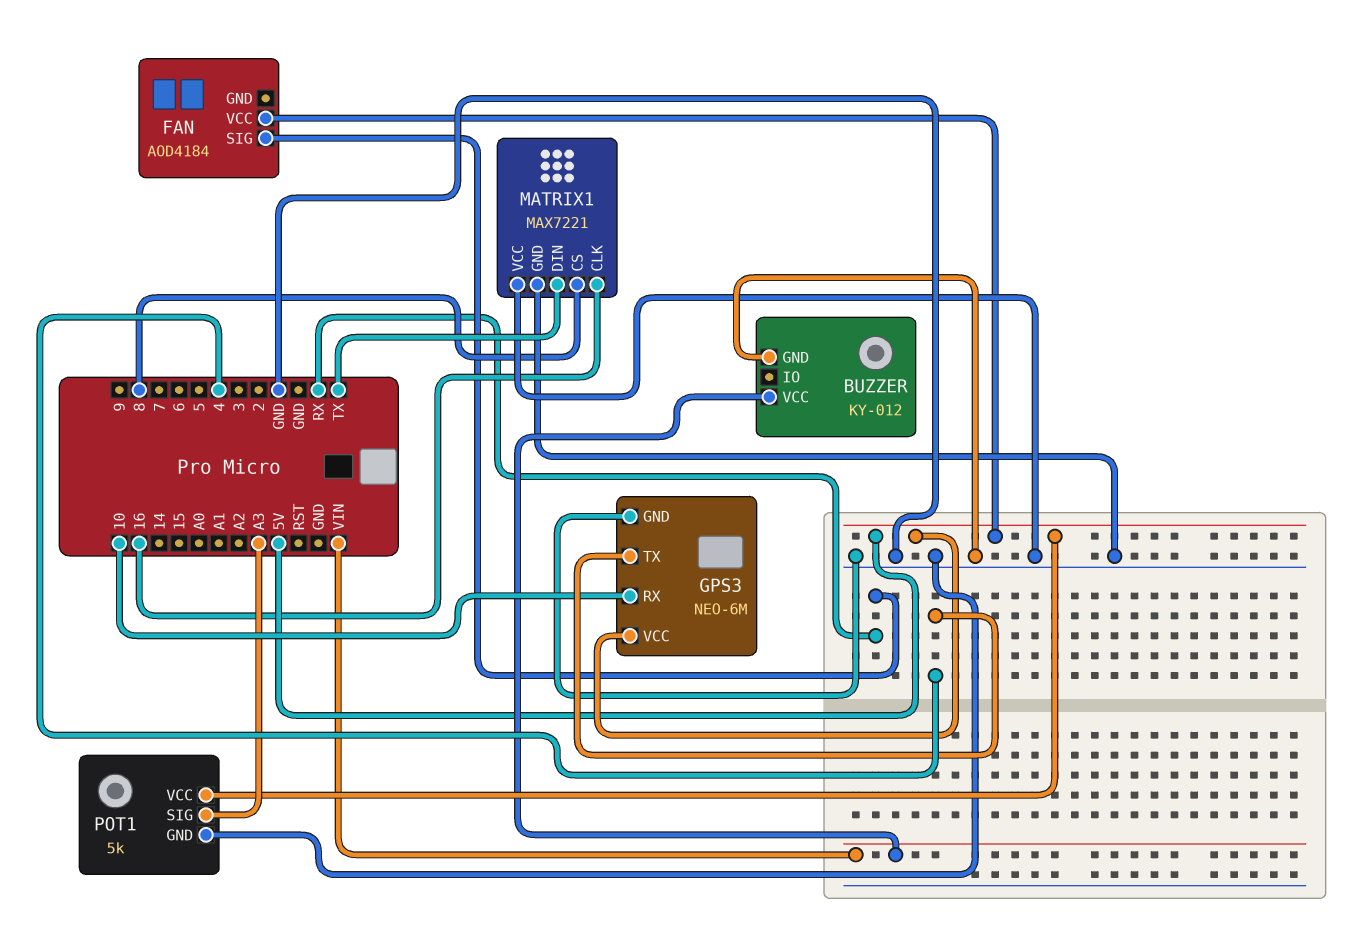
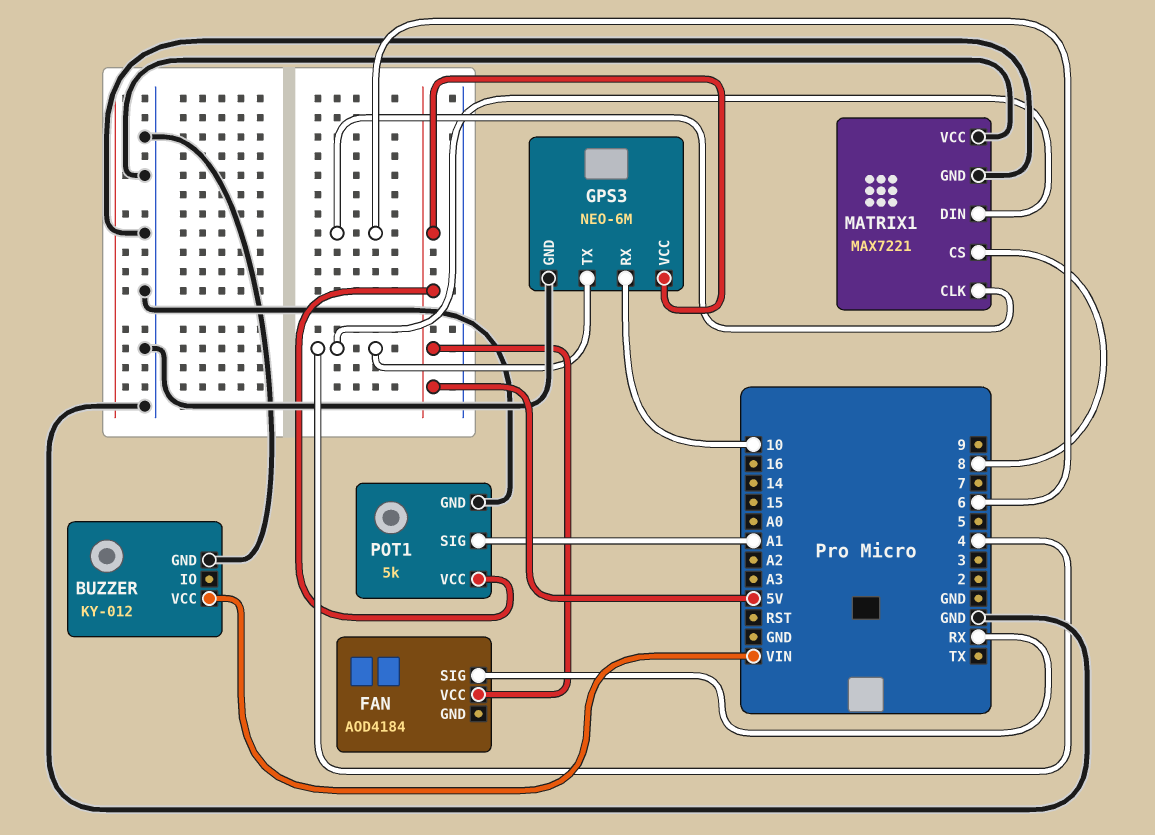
MATRIX1 pin CLK: 16 -> 6
MATRIX1 pin DIN: TX -> 4
POT1 pin SIG: A3 -> A1

